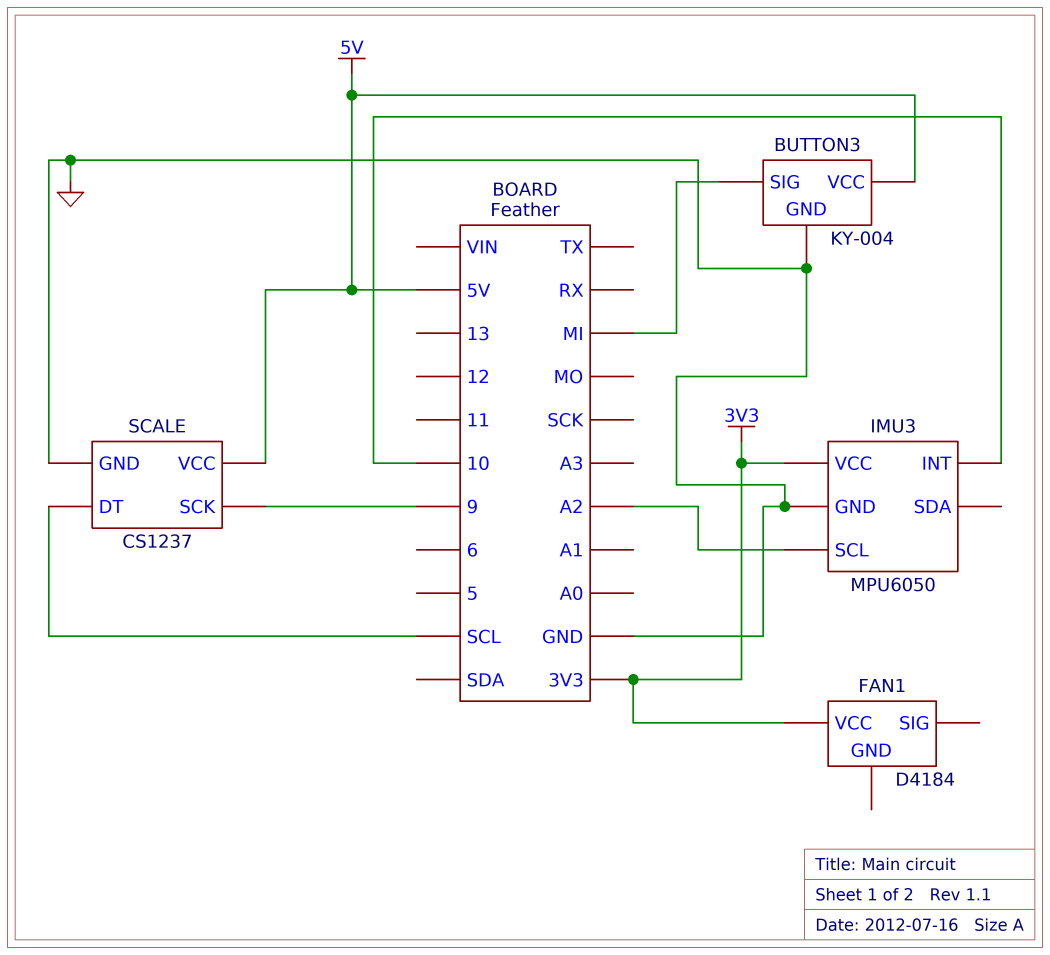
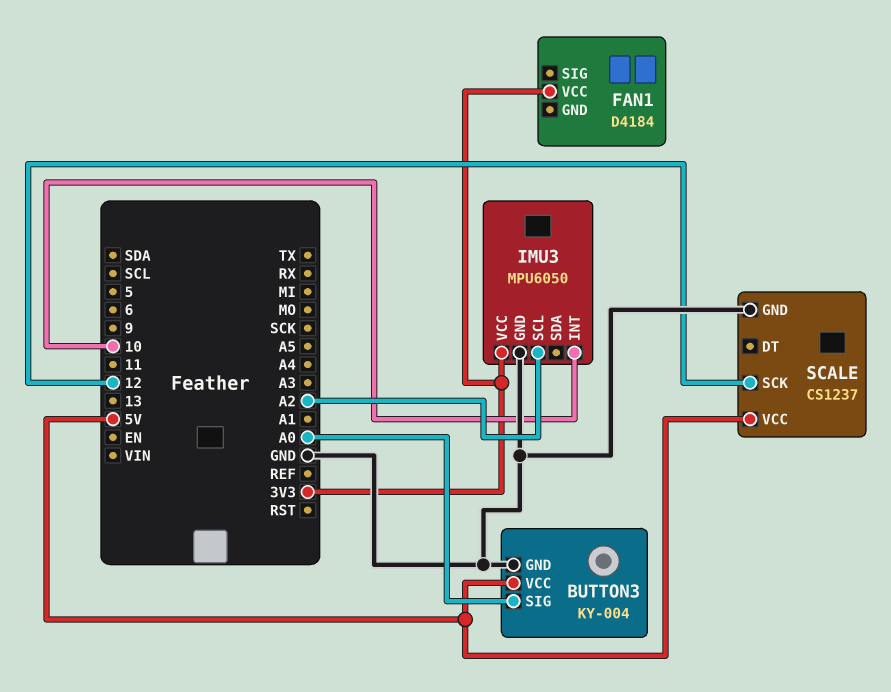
BUTTON3 pin SIG: MI -> A0
SCALE pin DT: SCL -> none
SCALE pin SCK: 9 -> 12

